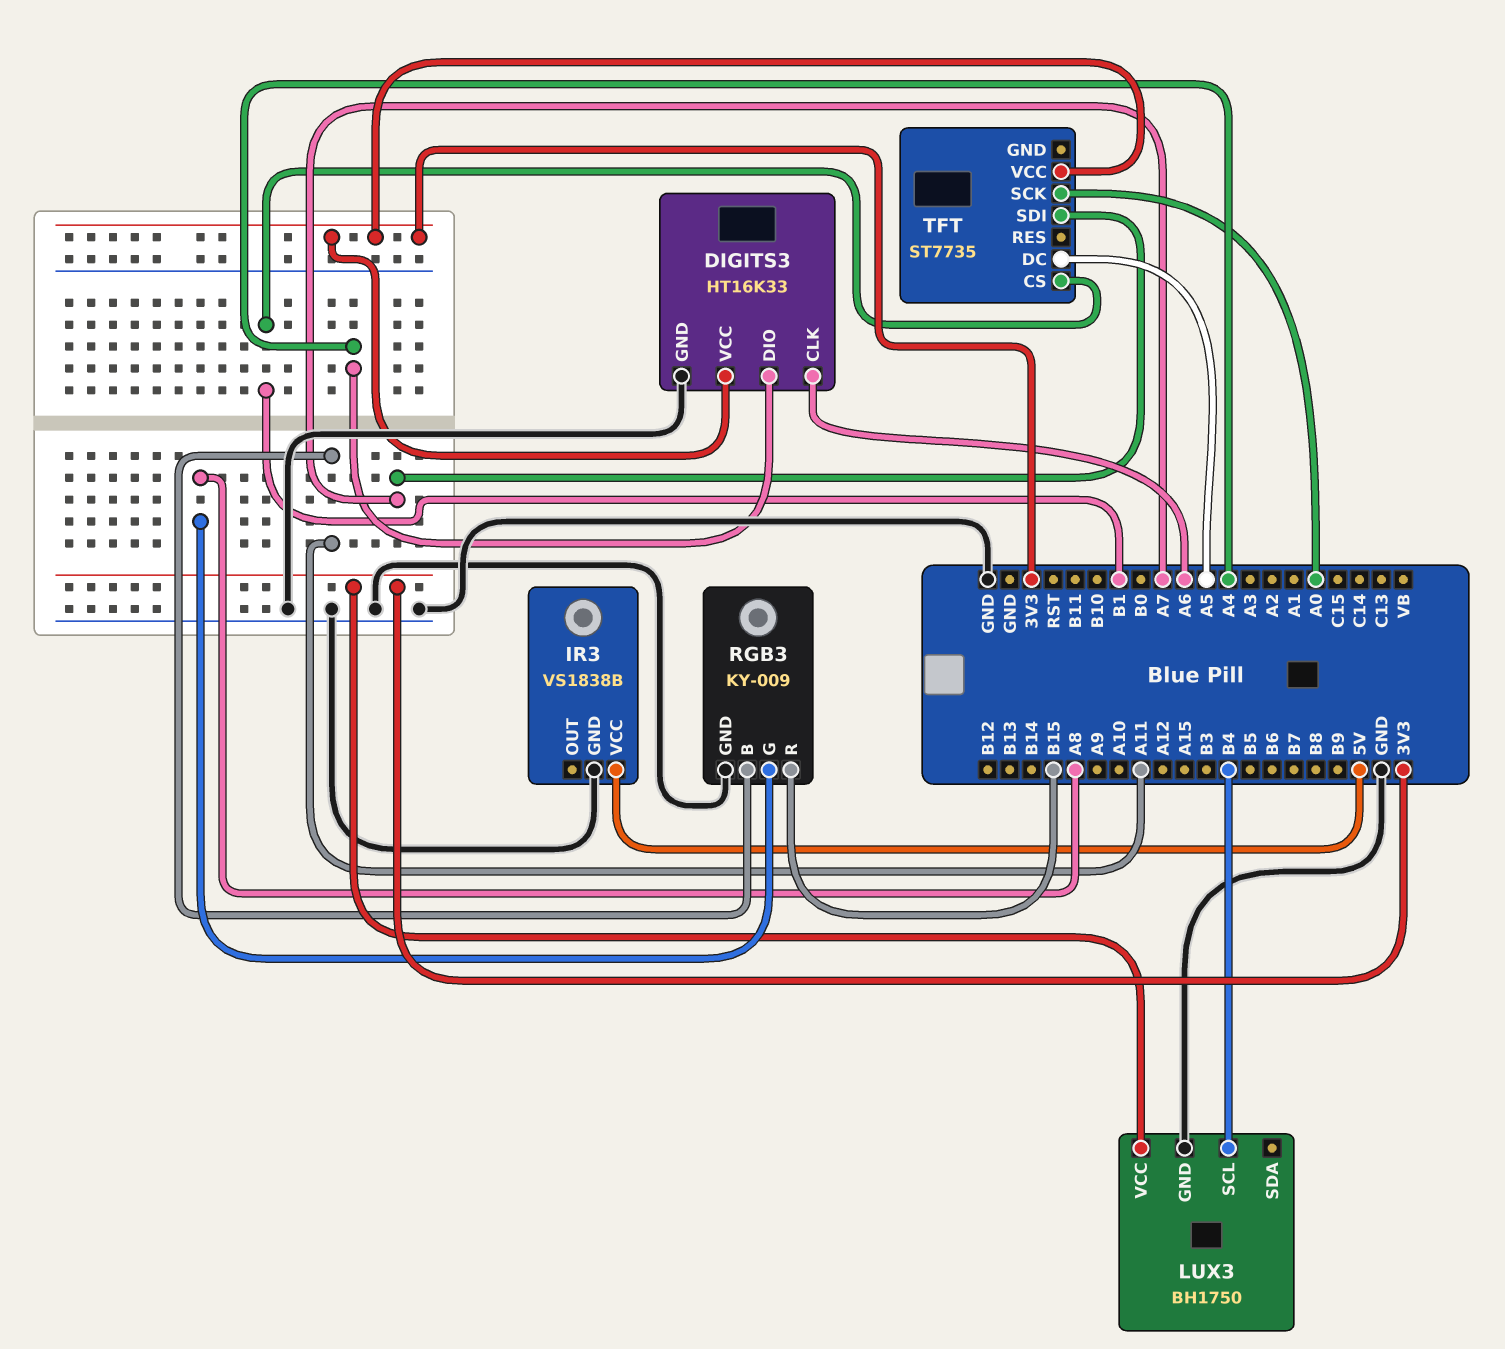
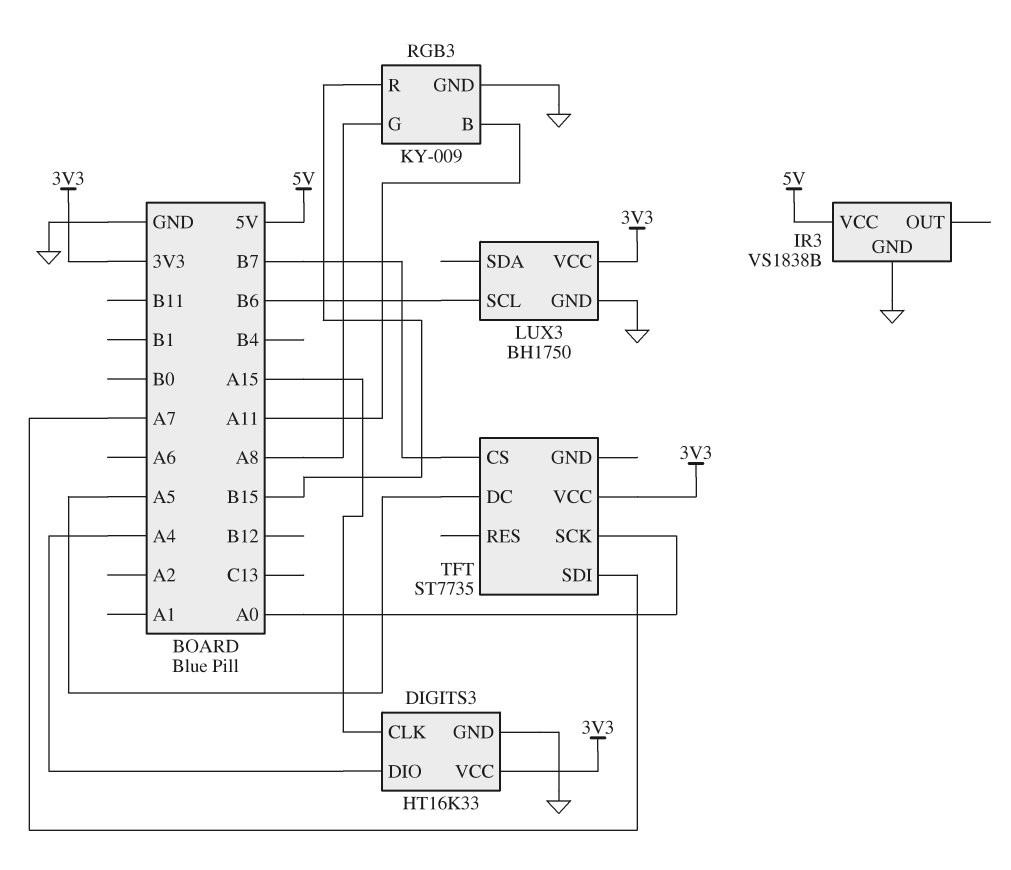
DIGITS3 pin CLK: A6 -> A15
LUX3 pin SCL: B4 -> B6
TFT pin CS: B1 -> B7

